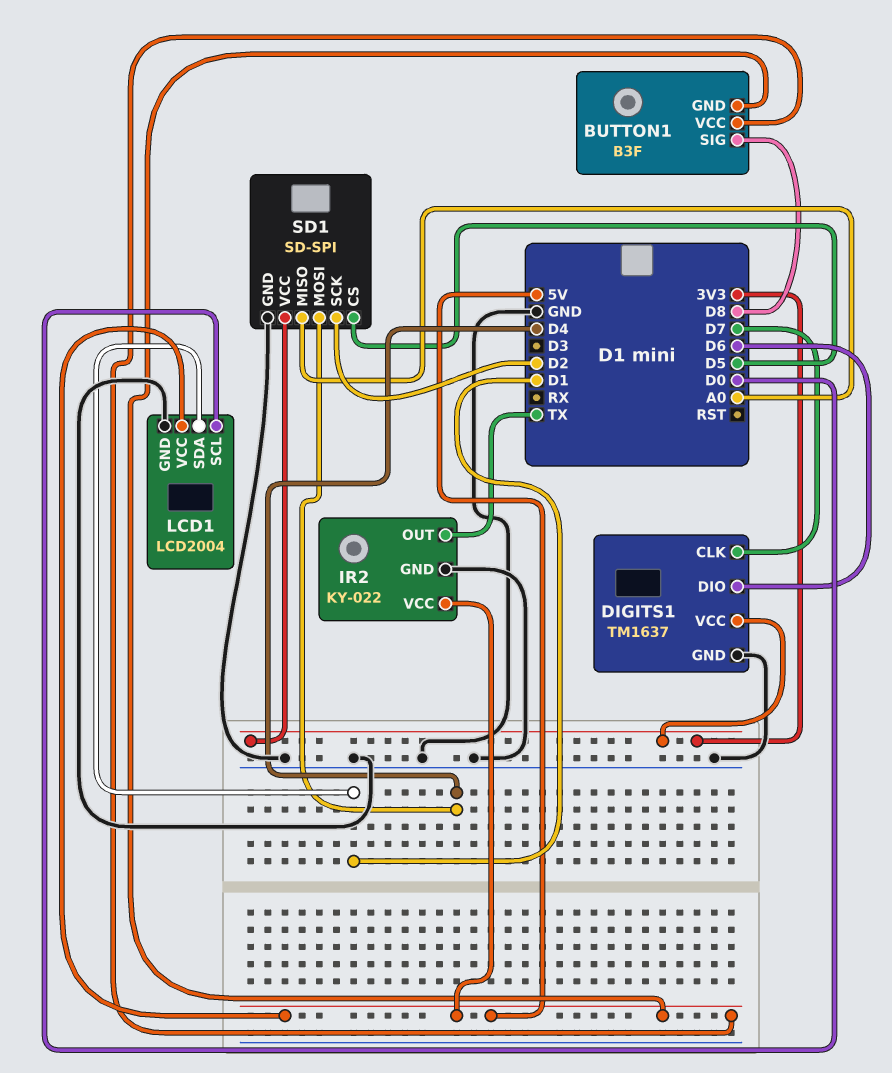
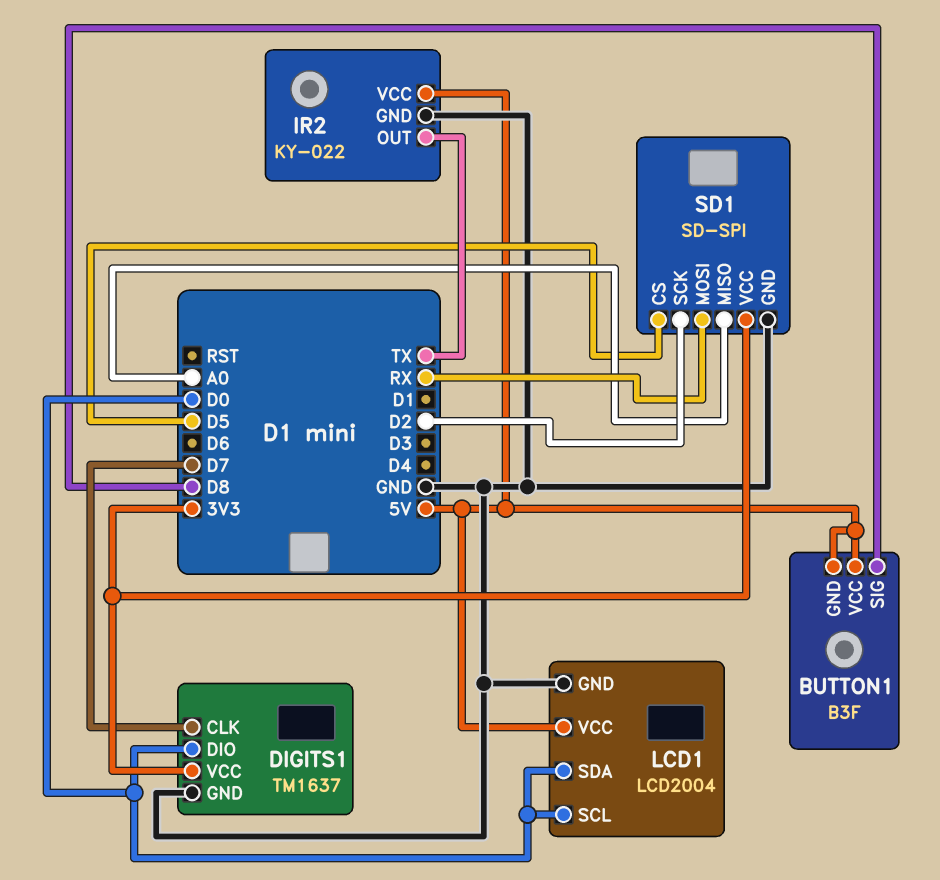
DIGITS1 pin DIO: D6 -> D0
LCD1 pin SDA: D1 -> D0
SD1 pin MOSI: D4 -> RX

